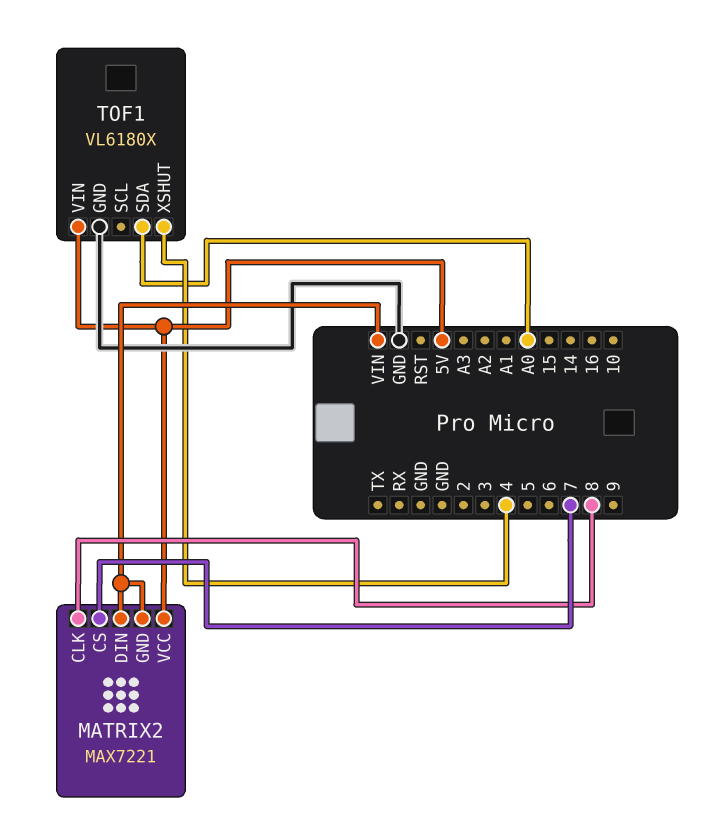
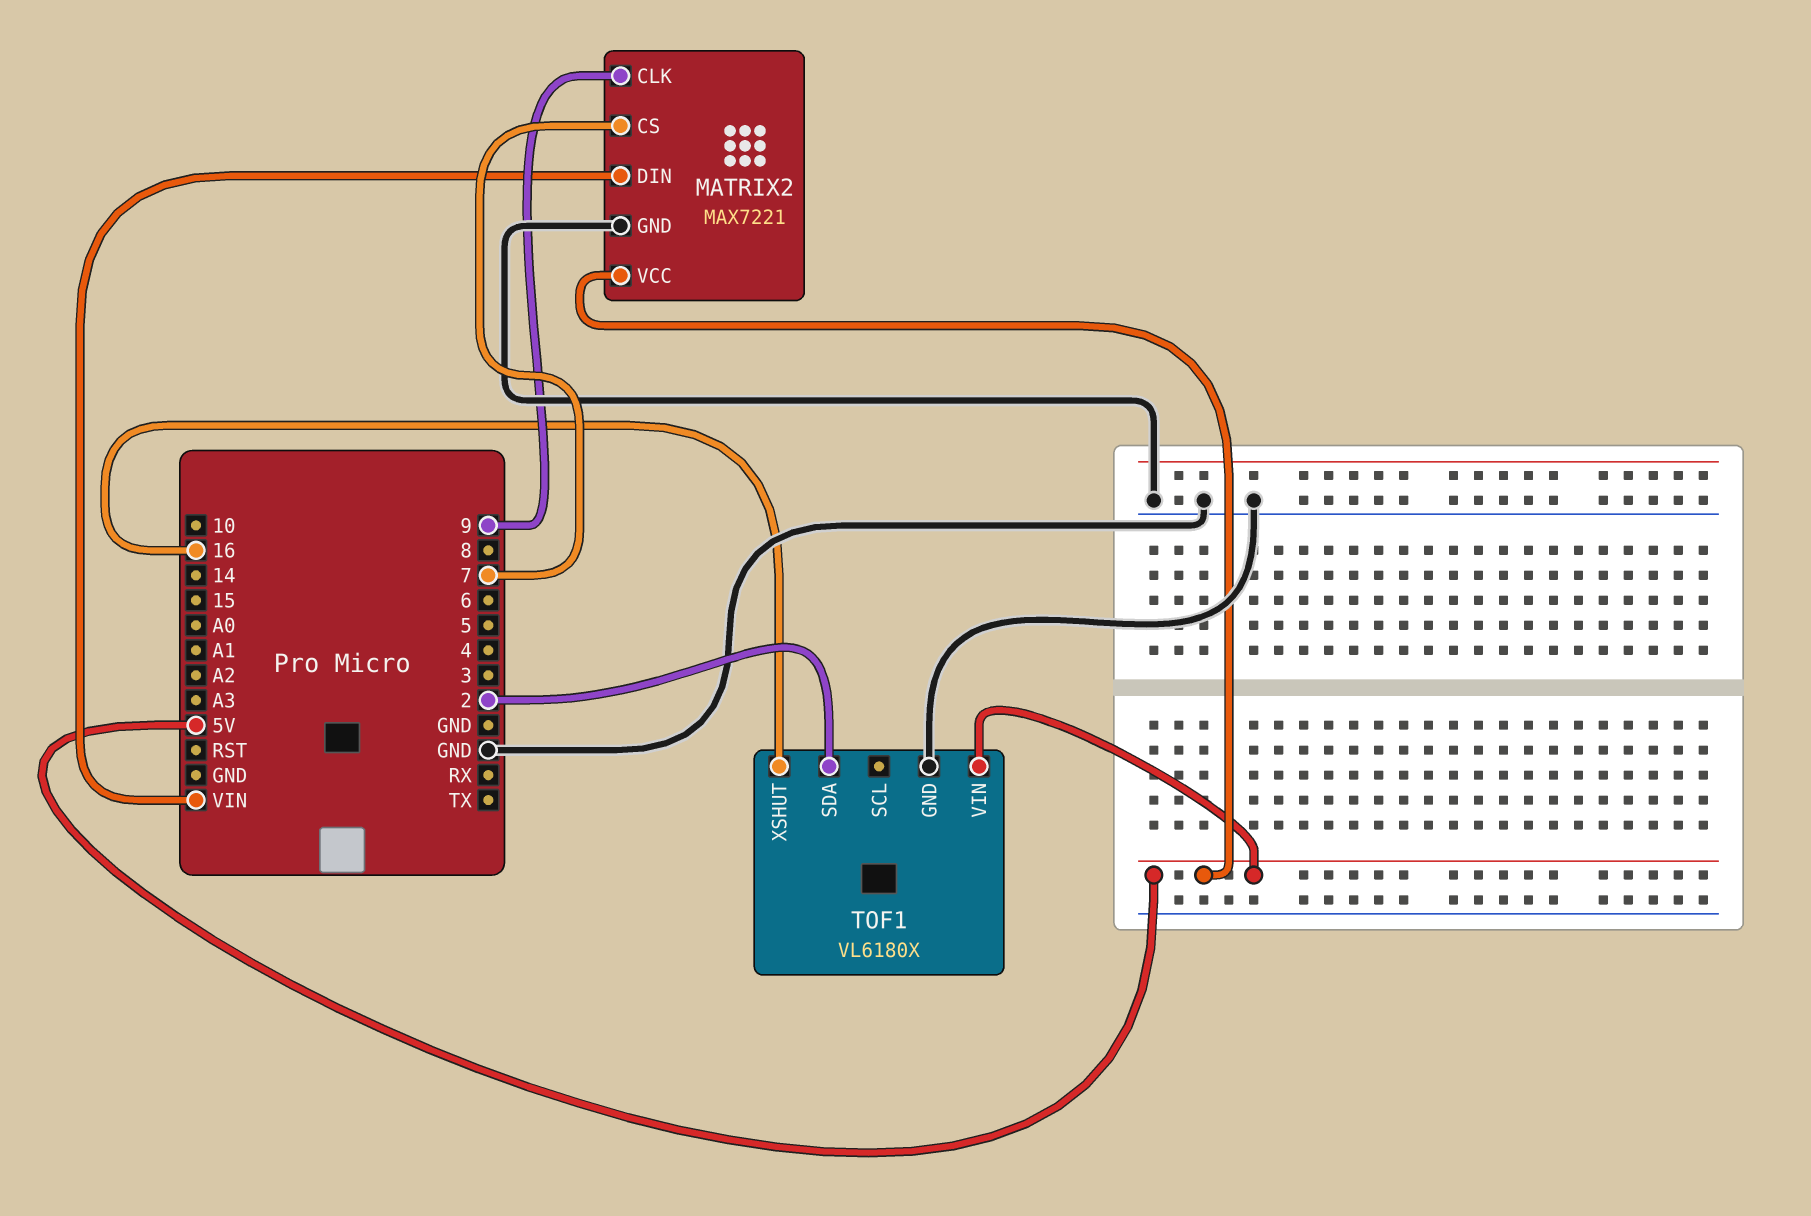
MATRIX2 pin CLK: 8 -> 9
MATRIX2 pin GND: VIN -> GND
TOF1 pin SDA: A0 -> 2
TOF1 pin XSHUT: 4 -> 16

